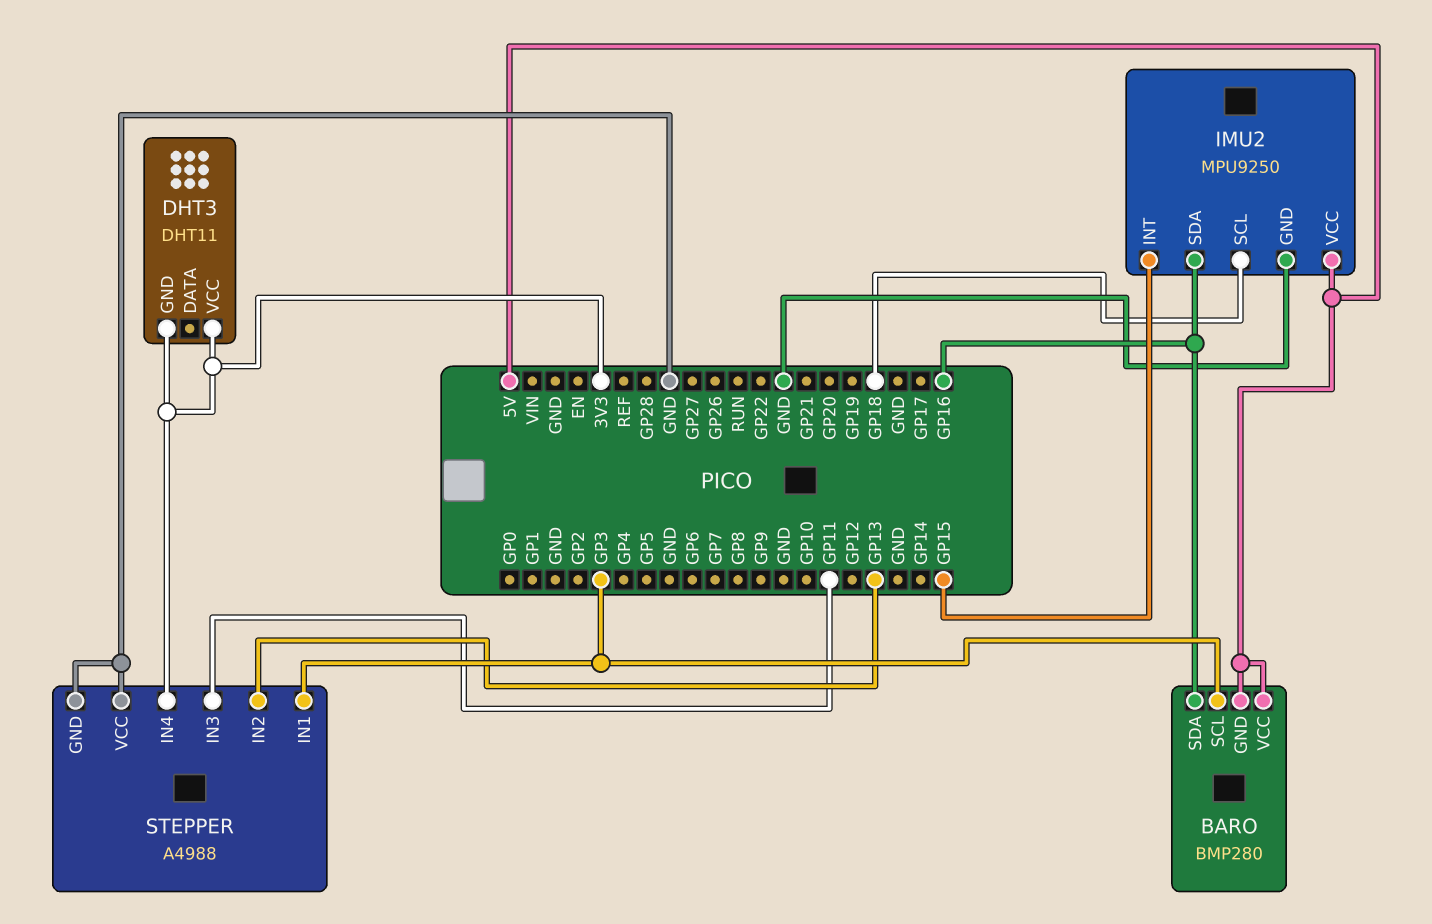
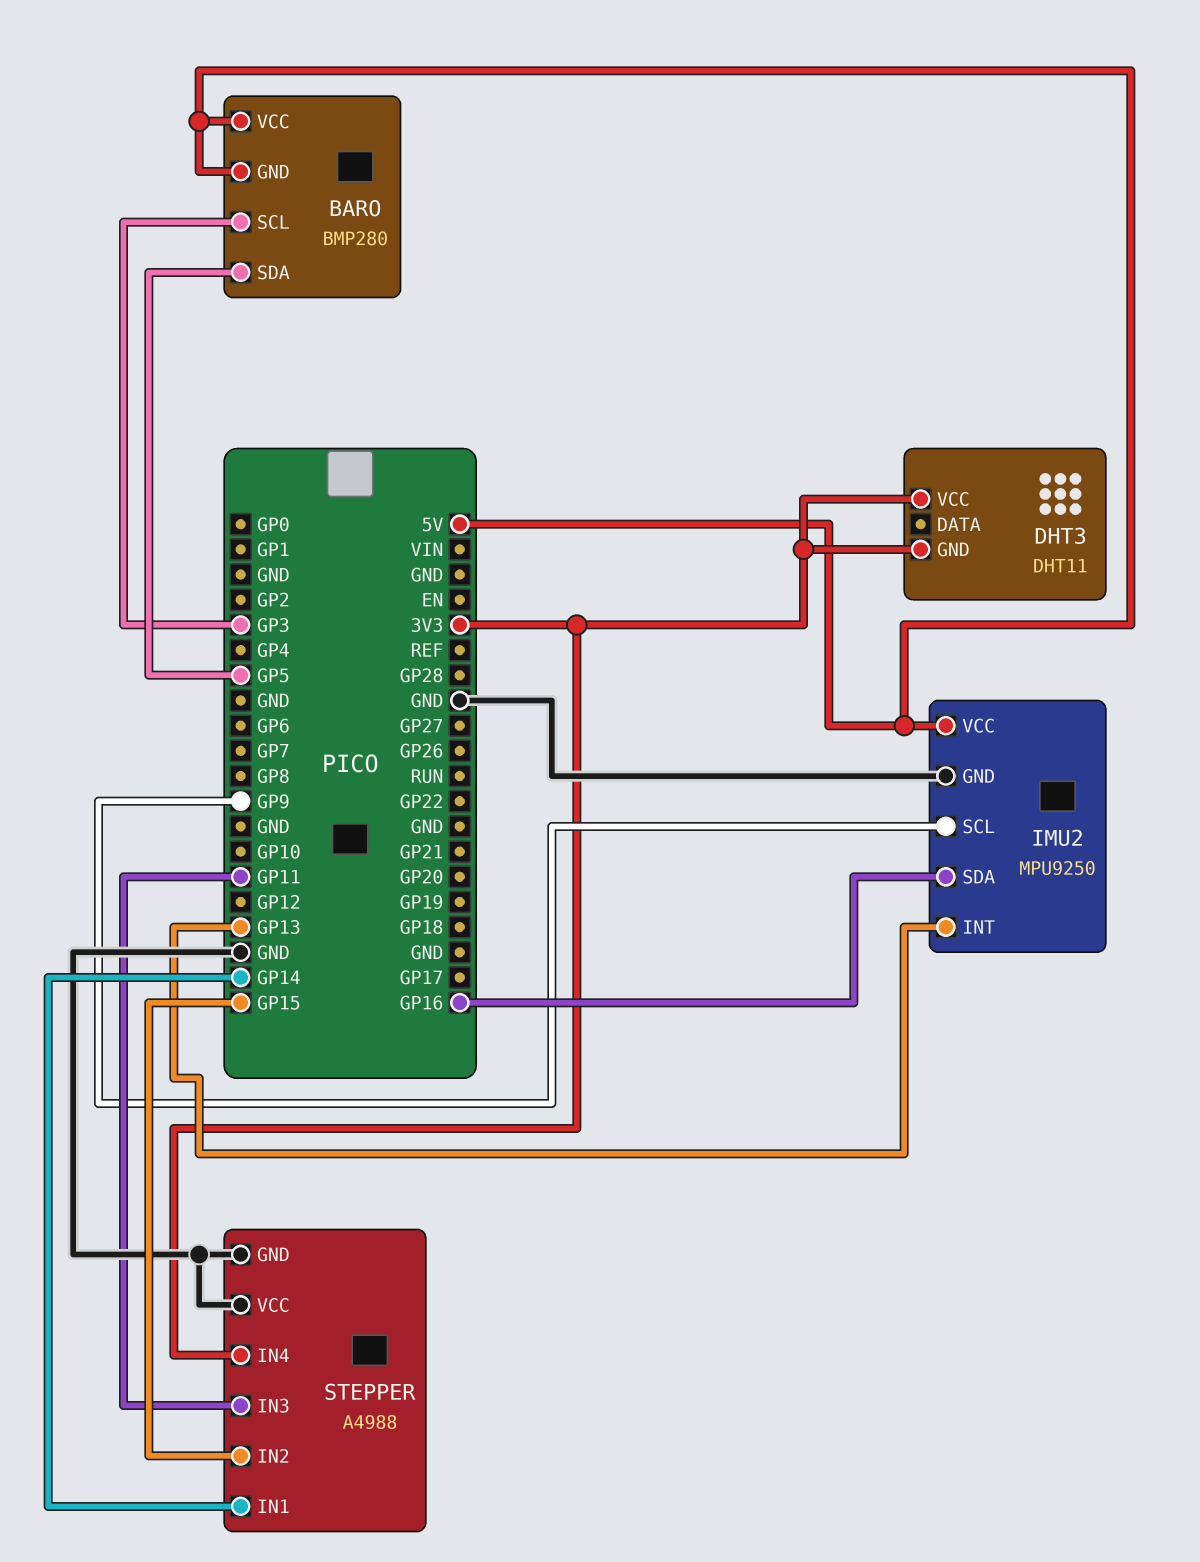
BARO pin SDA: GP16 -> GP5
IMU2 pin INT: GP15 -> GP13
IMU2 pin SCL: GP18 -> GP9
STEPPER pin IN1: GP3 -> GP14
STEPPER pin IN2: GP13 -> GP15

